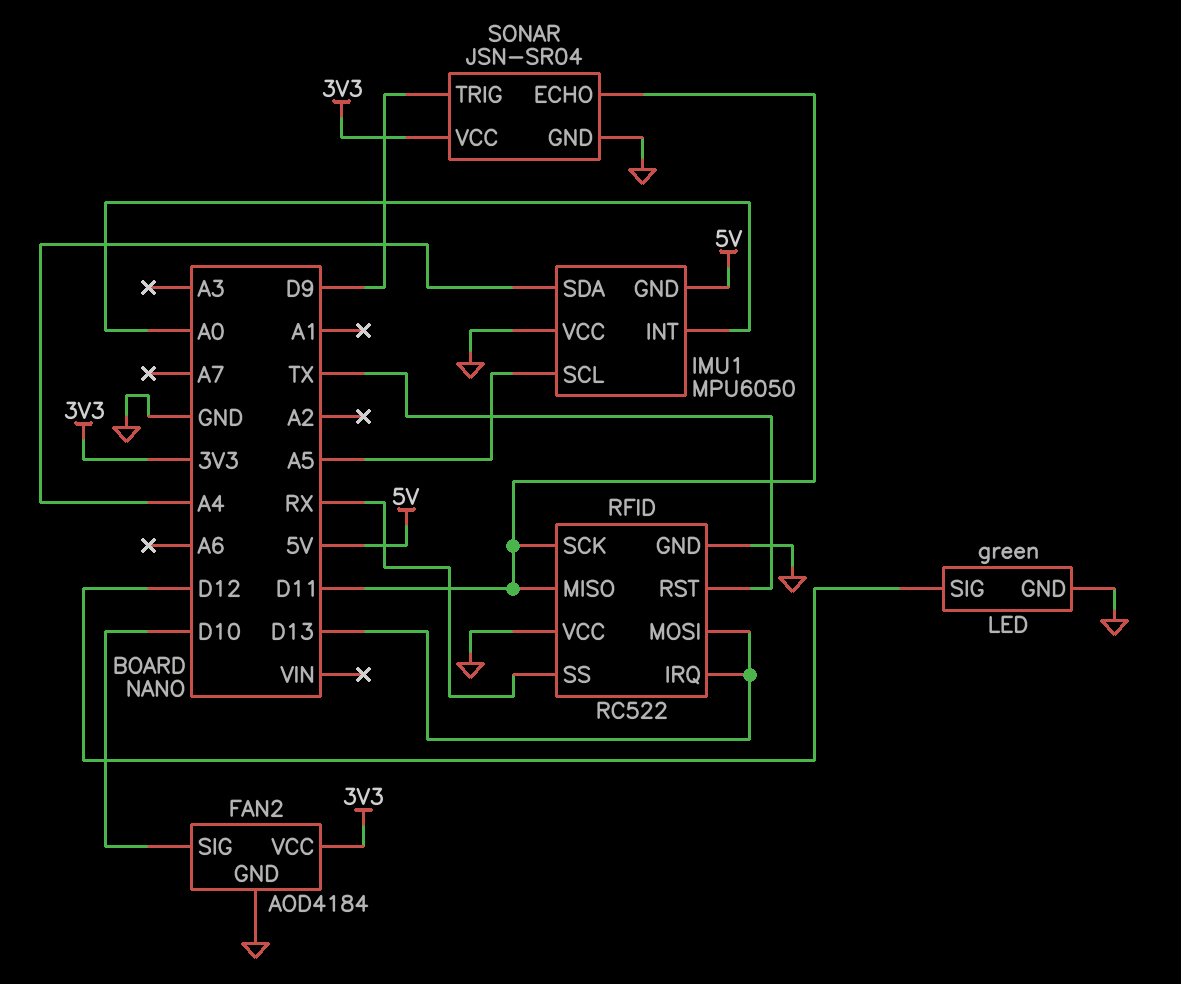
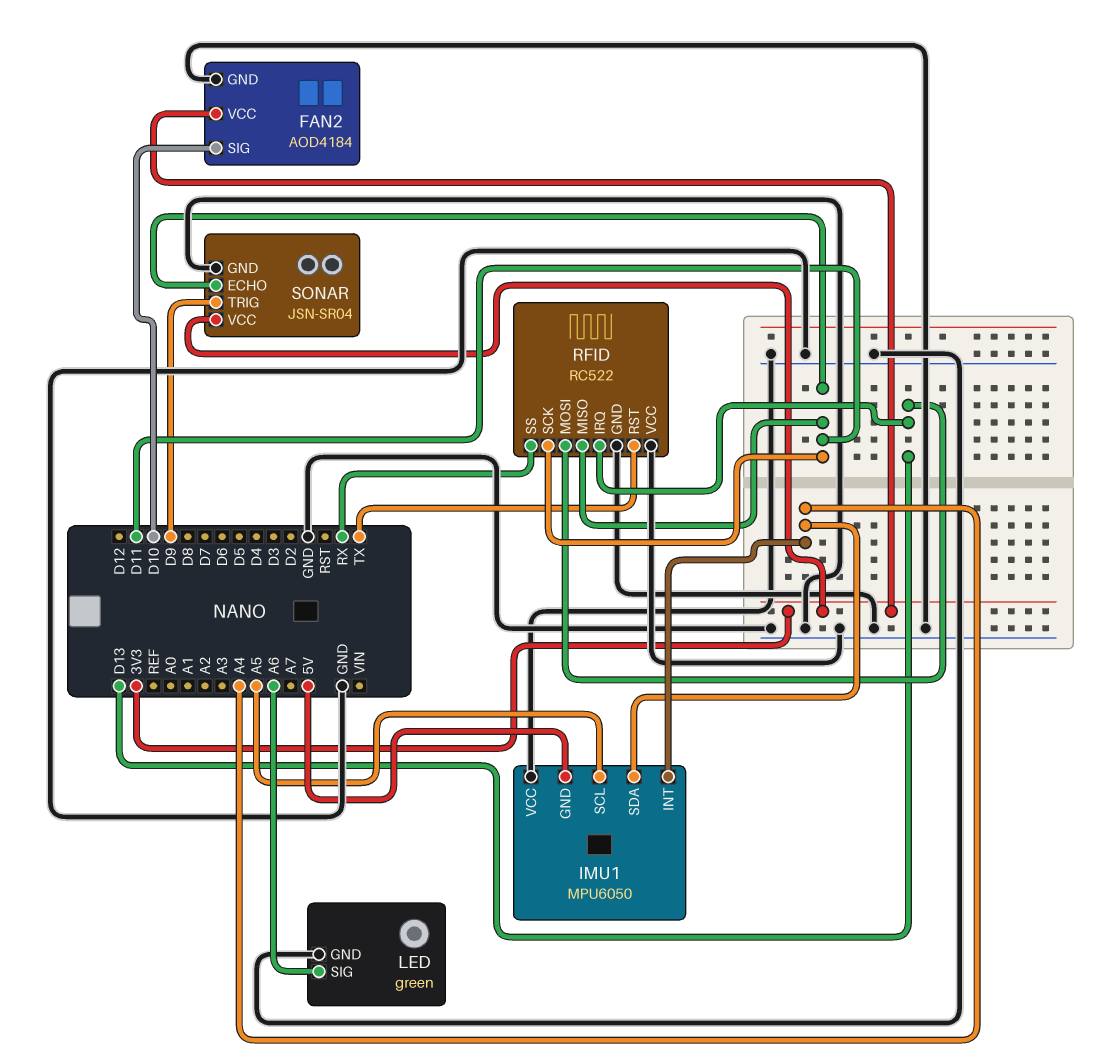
IMU1 pin INT: A0 -> A4
LED pin SIG: D12 -> A6

